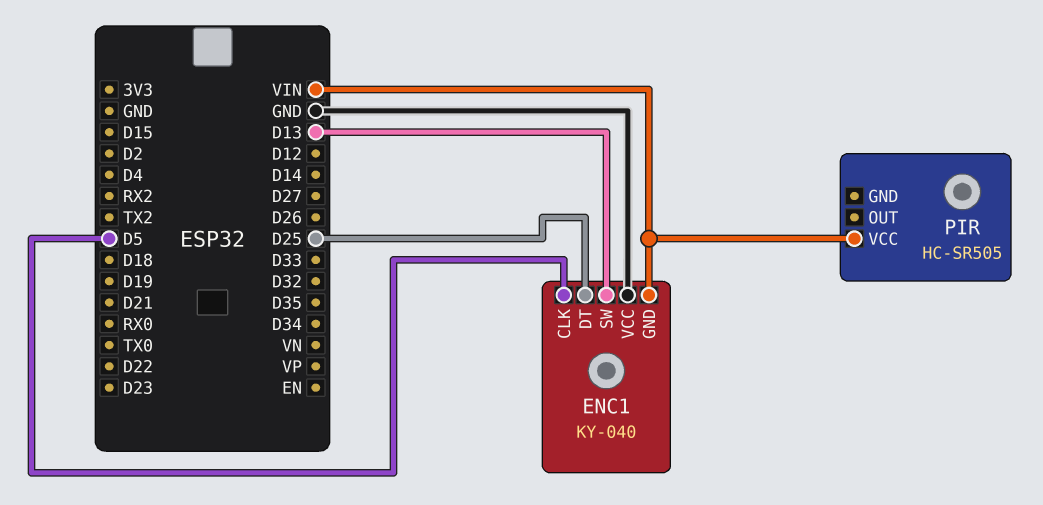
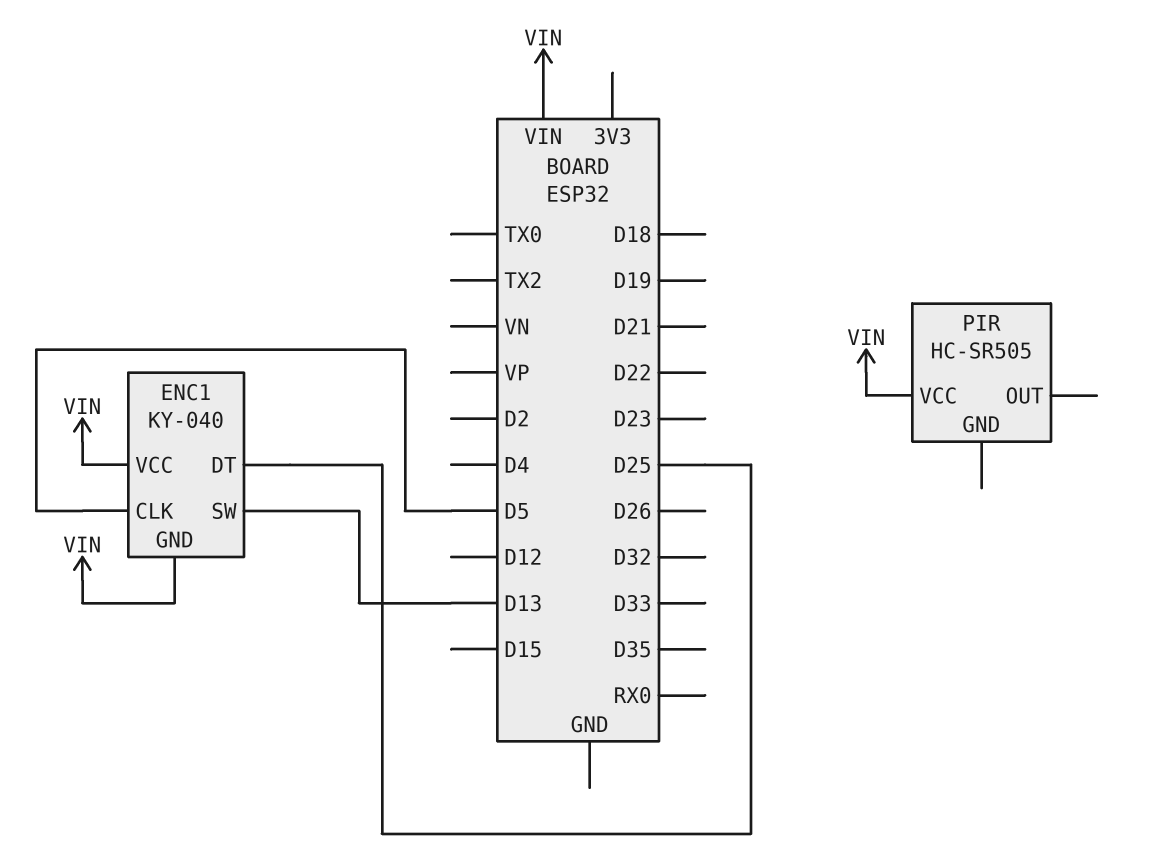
ENC1 pin VCC: GND -> VIN

